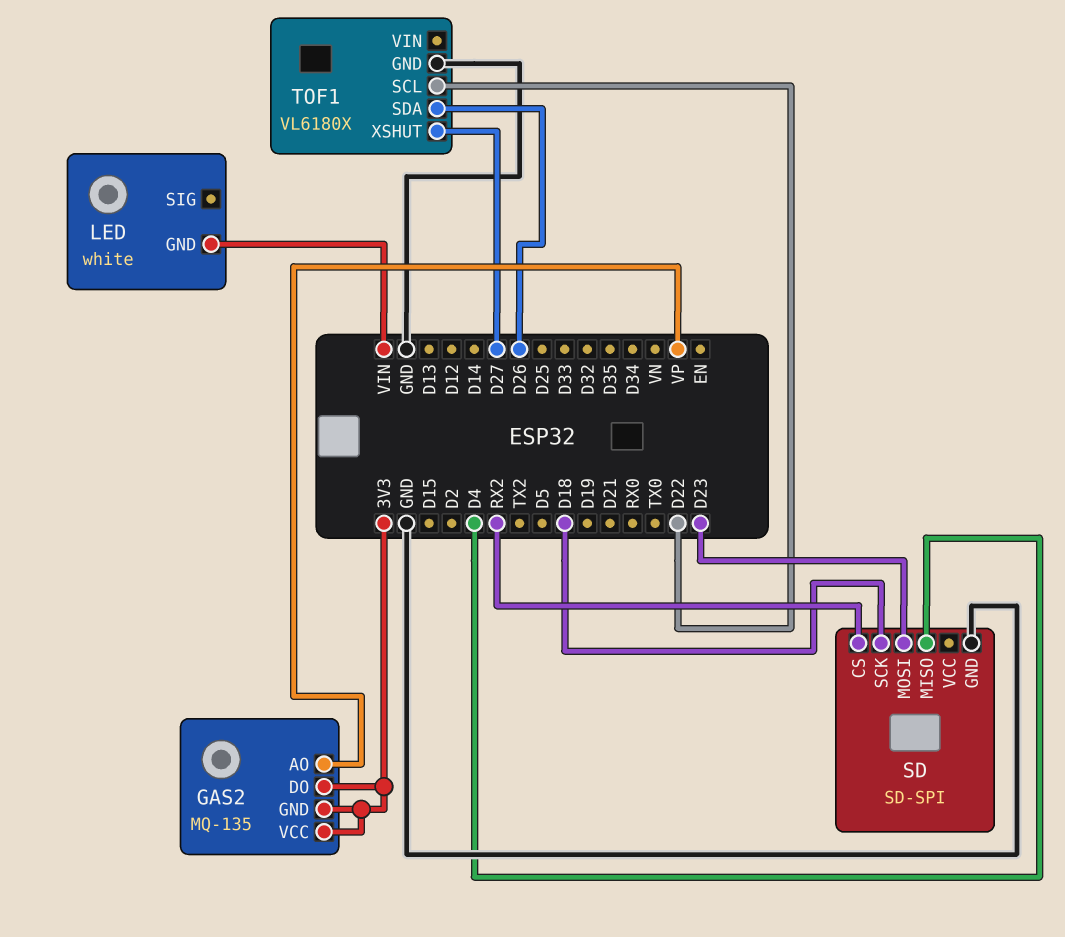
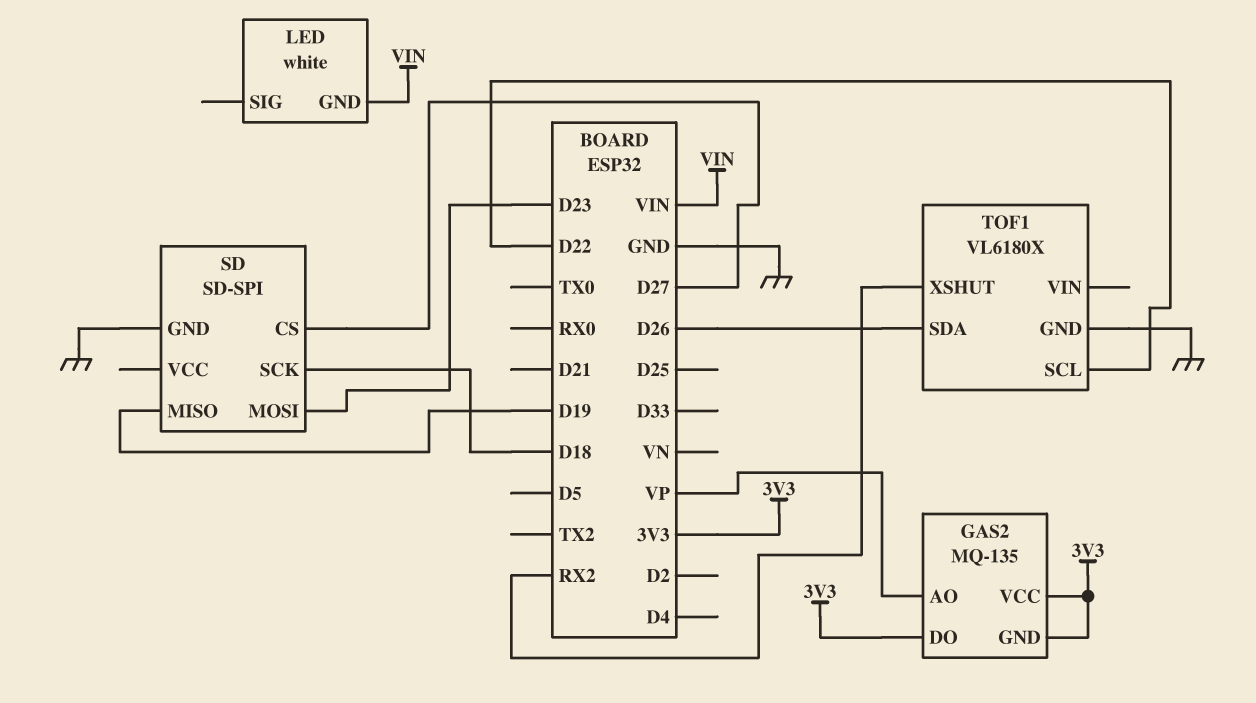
SD pin CS: RX2 -> D27
SD pin MISO: D4 -> D19
TOF1 pin XSHUT: D27 -> RX2

